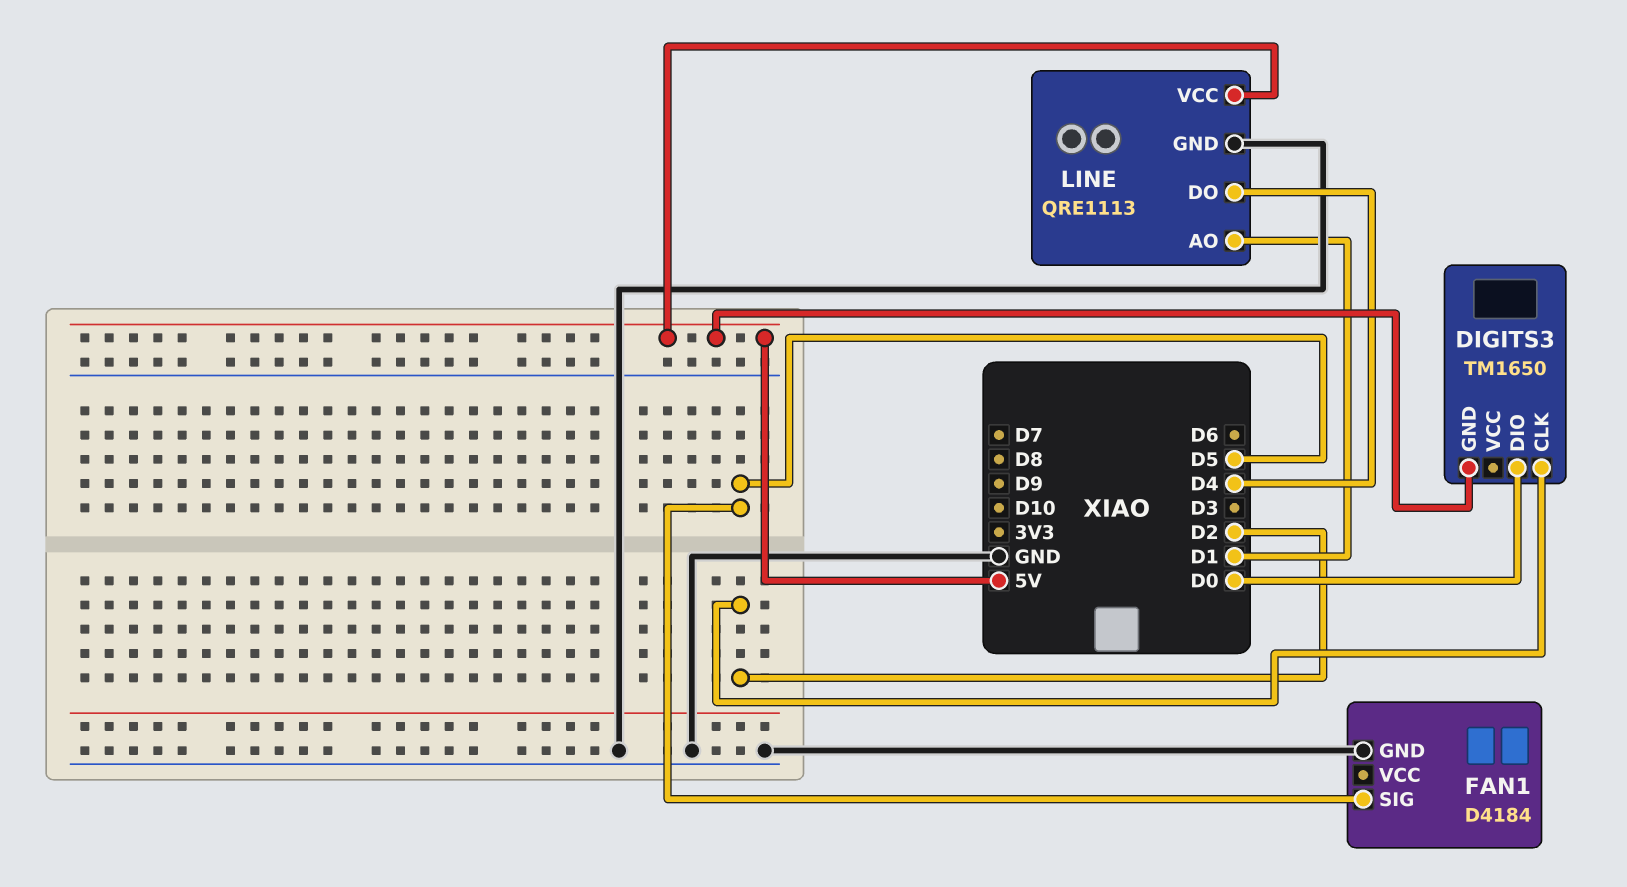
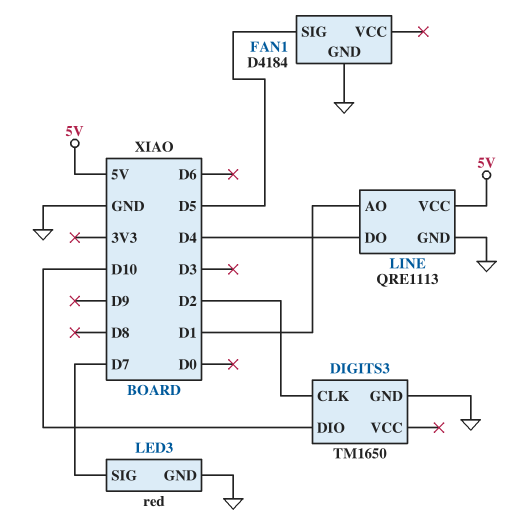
DIGITS3 pin DIO: D0 -> D10
DIGITS3 pin GND: 5V -> GND
LED3: none -> red
LED3 pin GND: none -> GND
LED3 pin SIG: none -> D7

